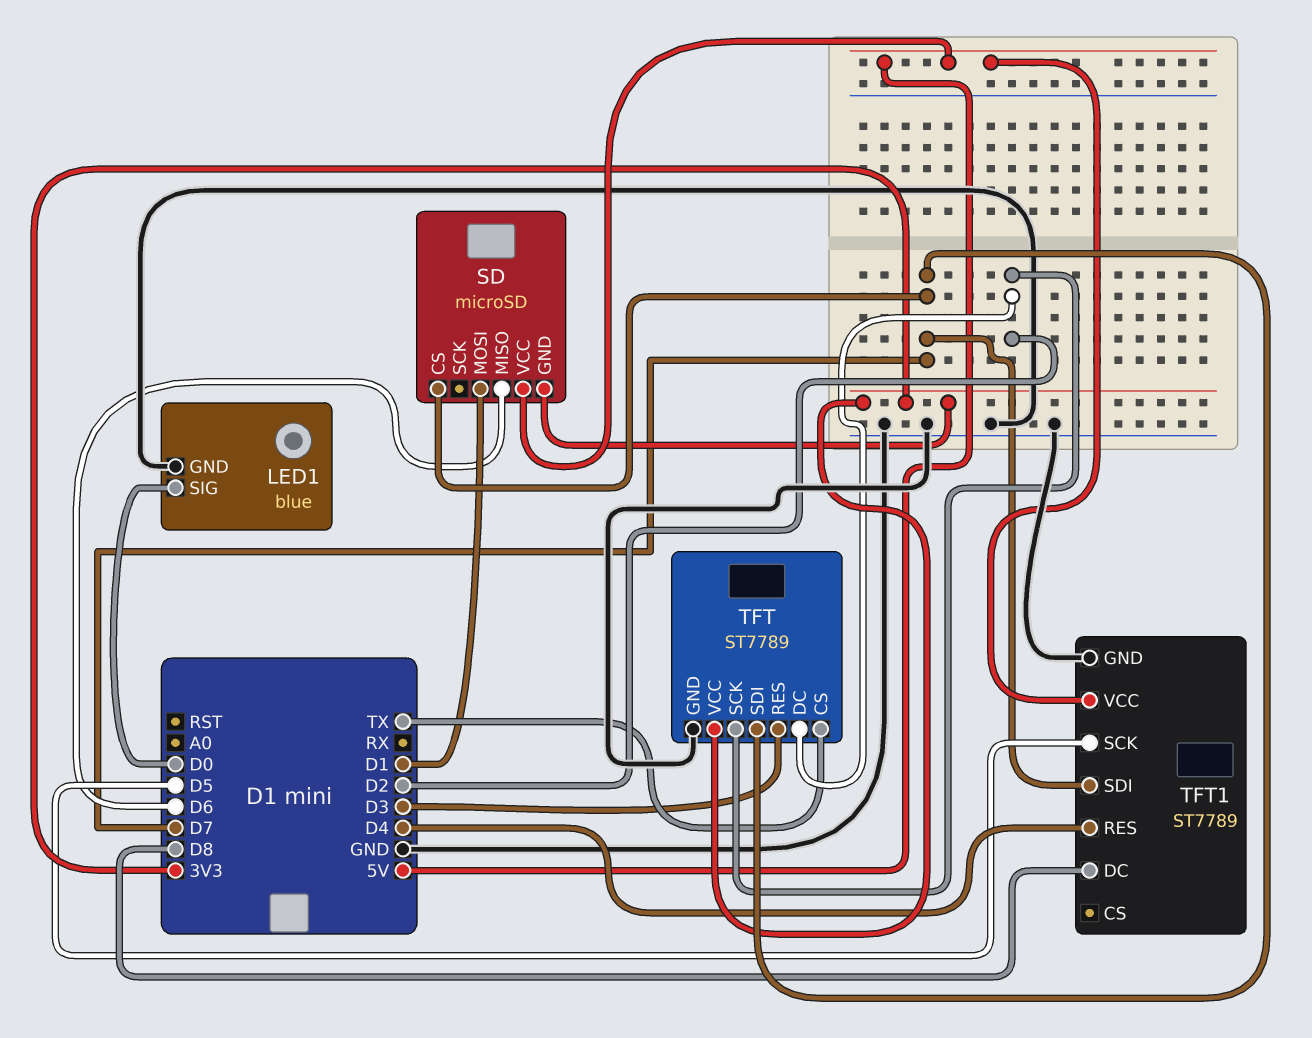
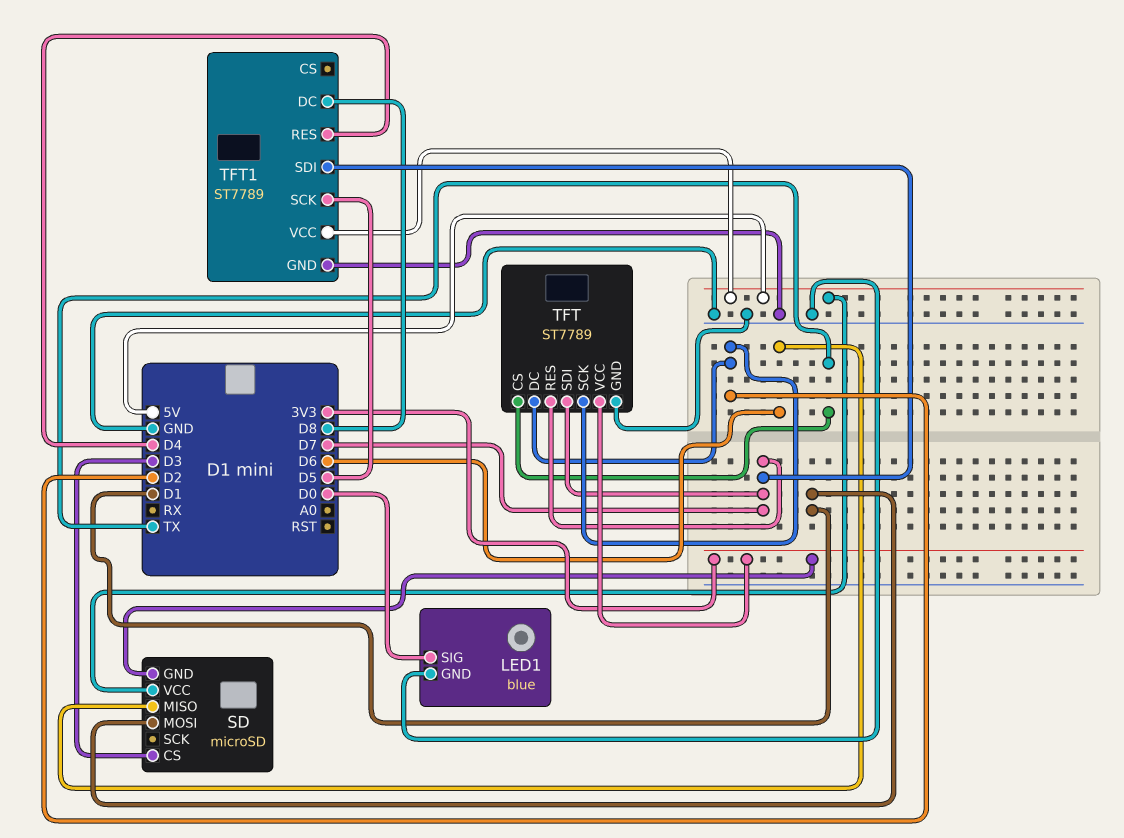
SD pin CS: D7 -> D3
TFT pin RES: D3 -> D7

